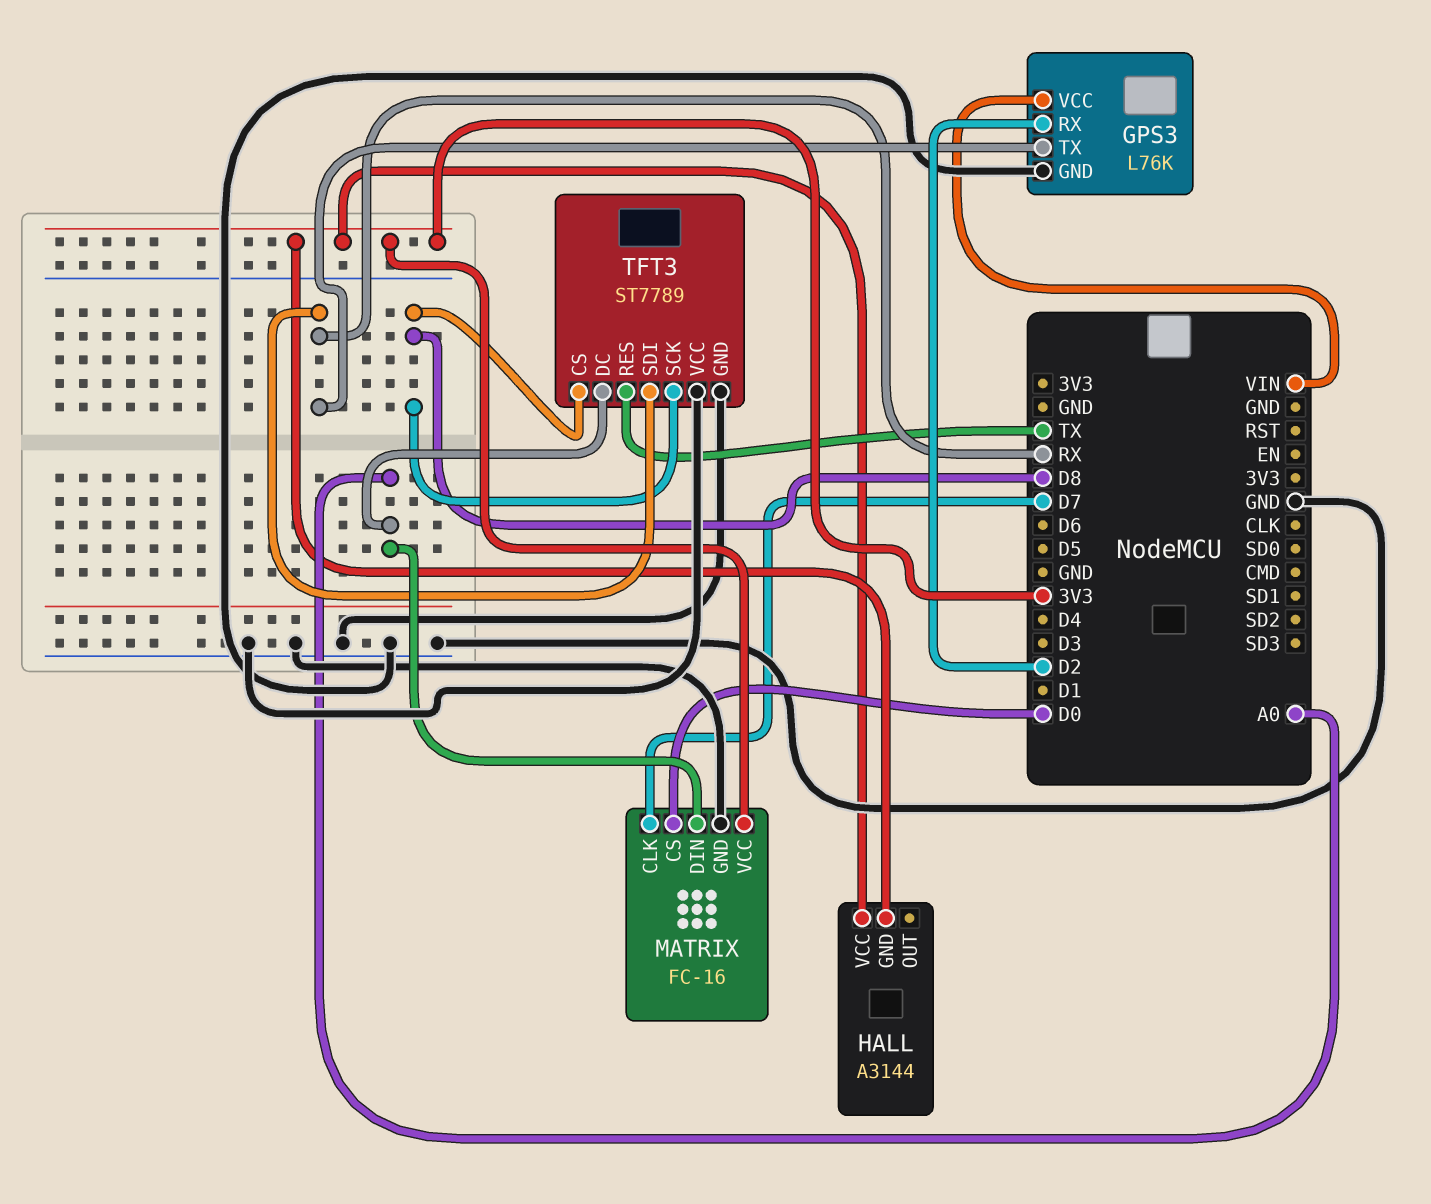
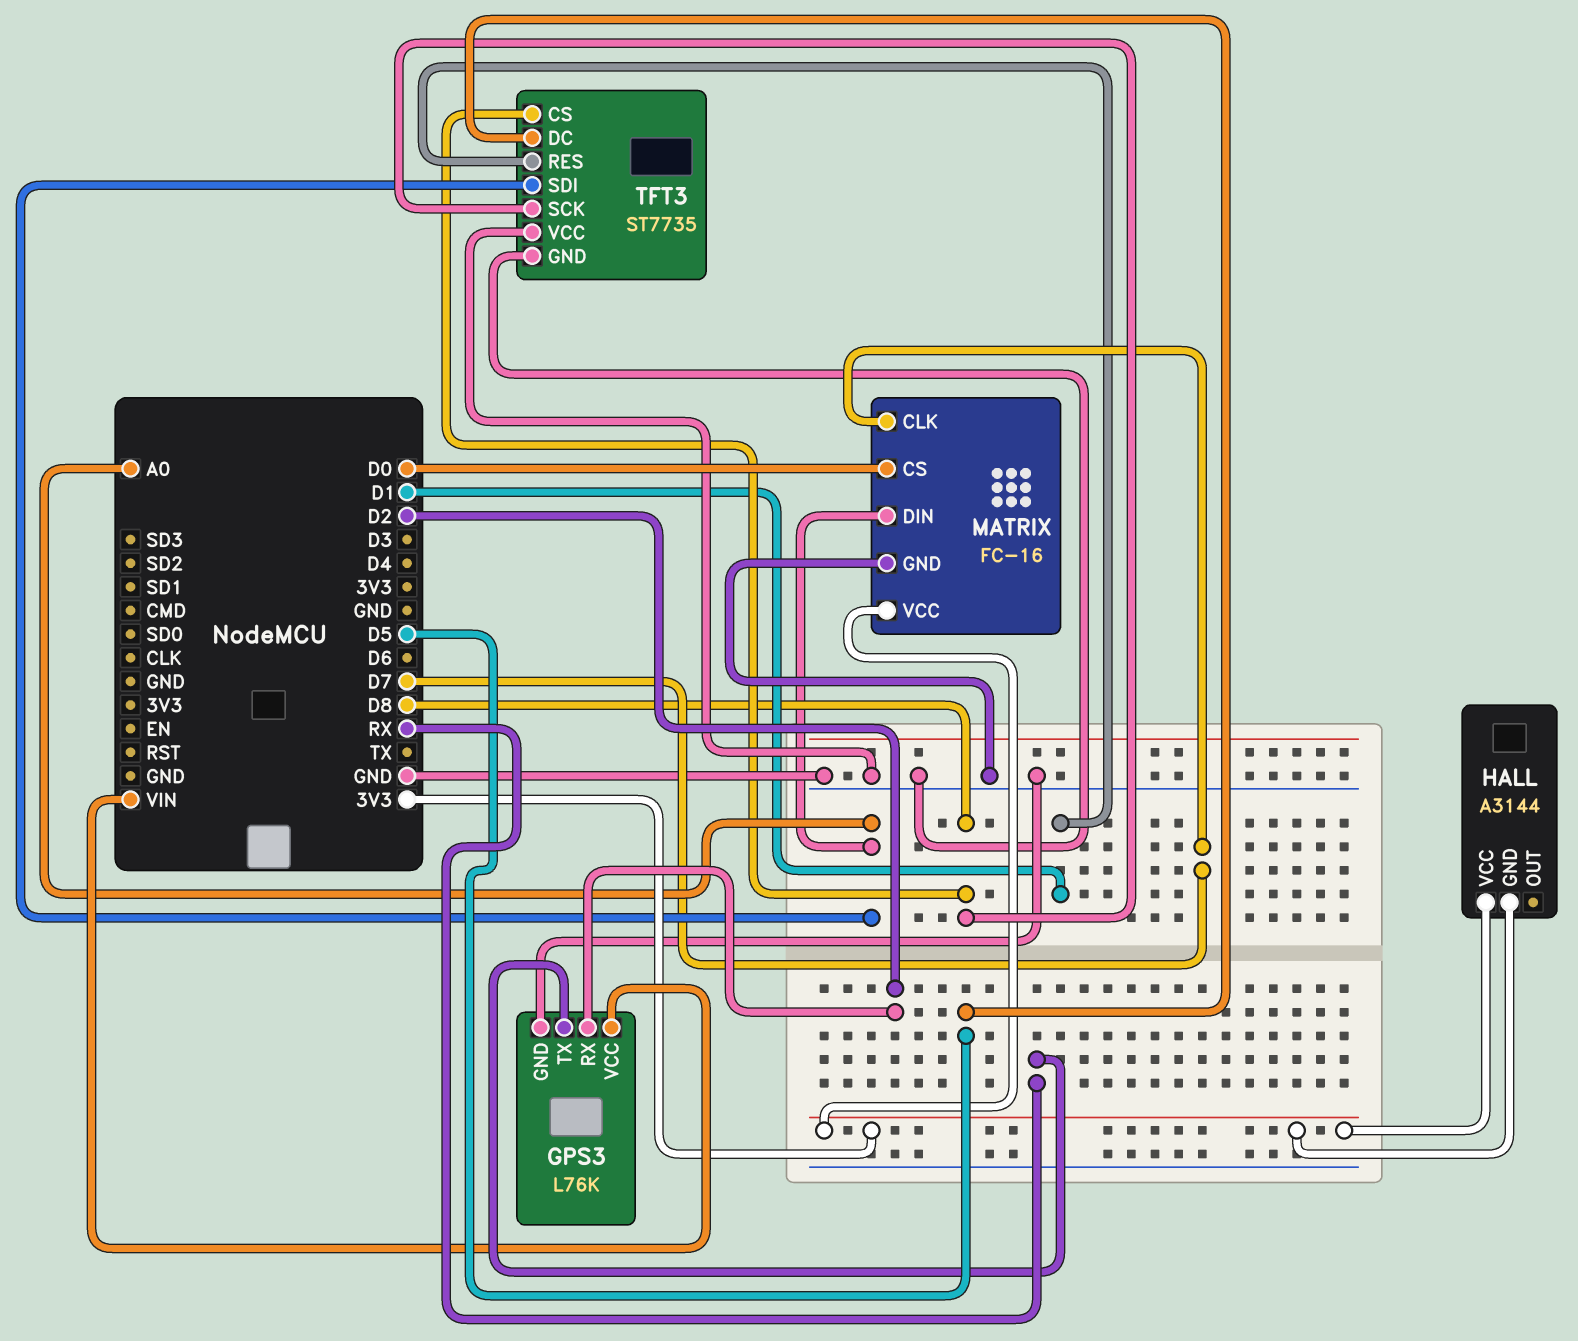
TFT3: ST7789 -> ST7735
TFT3 pin DC: A0 -> D5
TFT3 pin RES: TX -> D1
TFT3 pin SDI: RX -> A0

